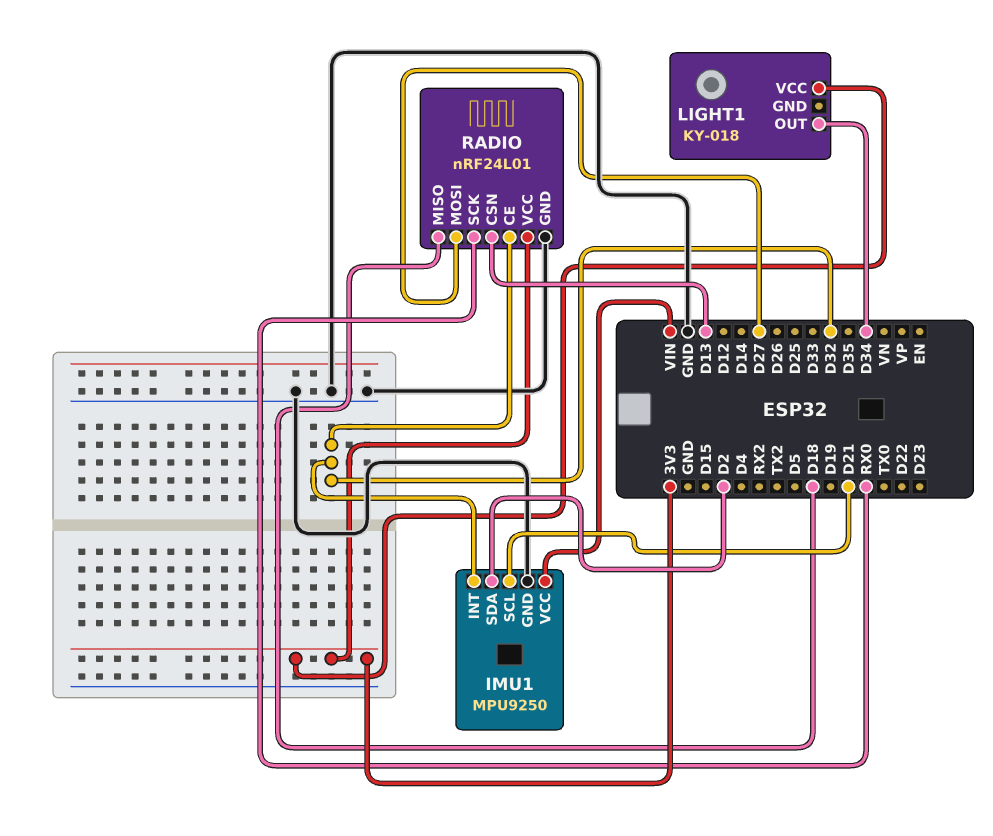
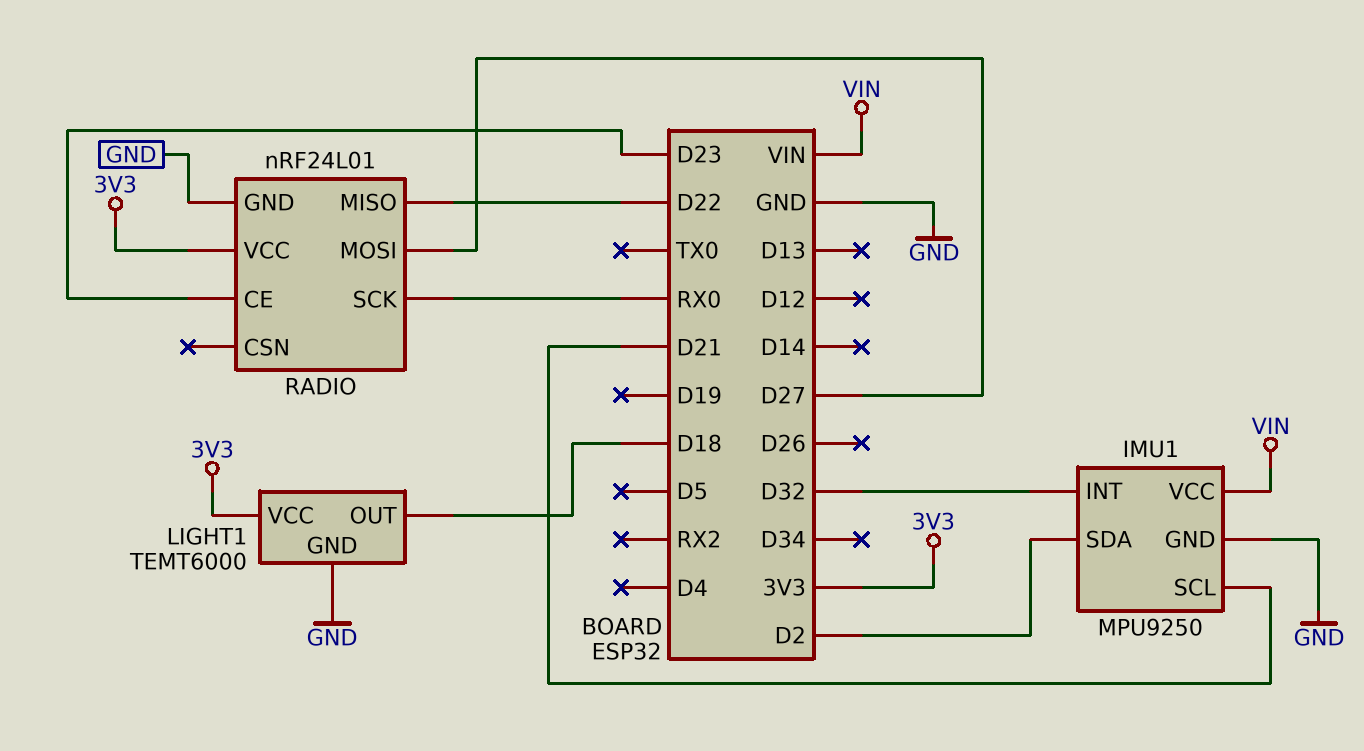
LIGHT1: KY-018 -> TEMT6000
LIGHT1 pin GND: none -> GND
LIGHT1 pin OUT: D34 -> D18
RADIO pin CE: D32 -> D23
RADIO pin CSN: D13 -> none
RADIO pin MISO: D18 -> D22

